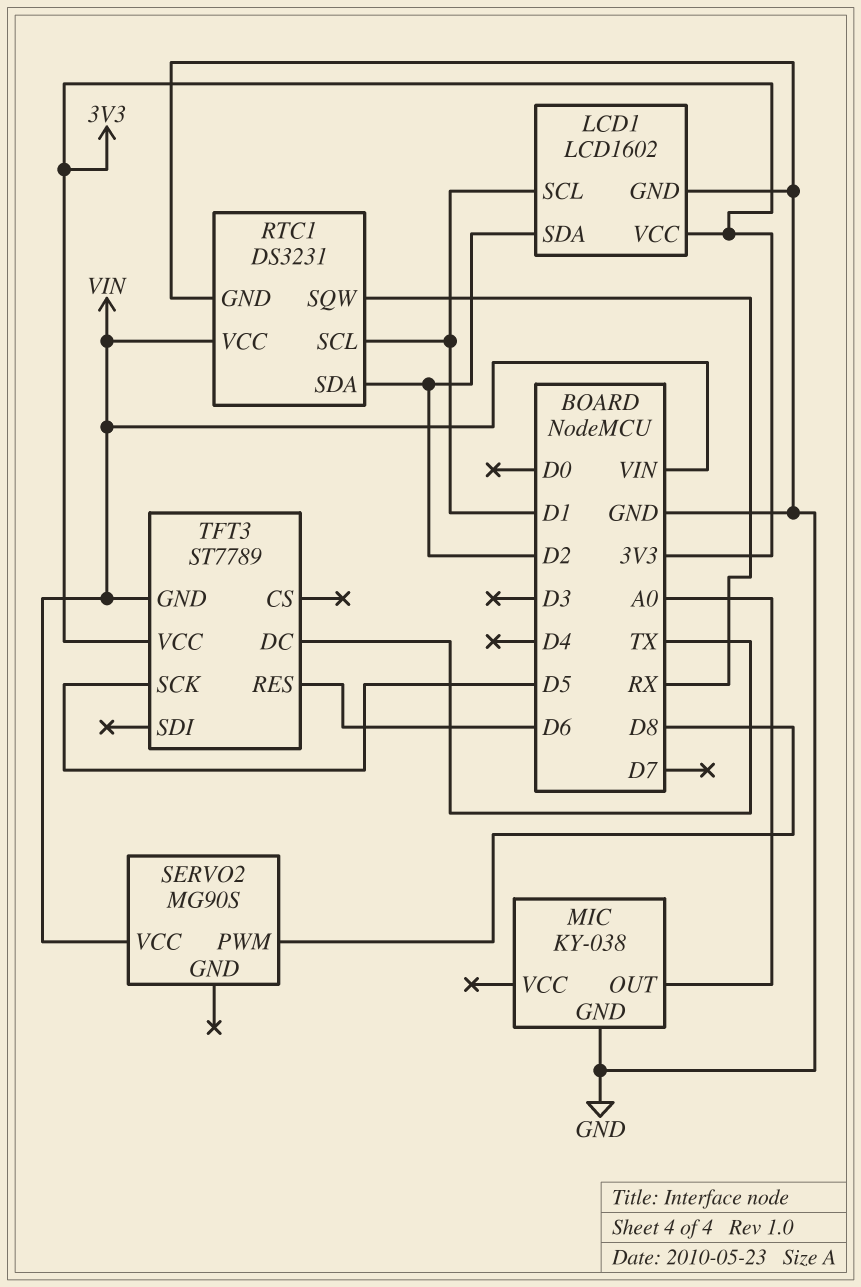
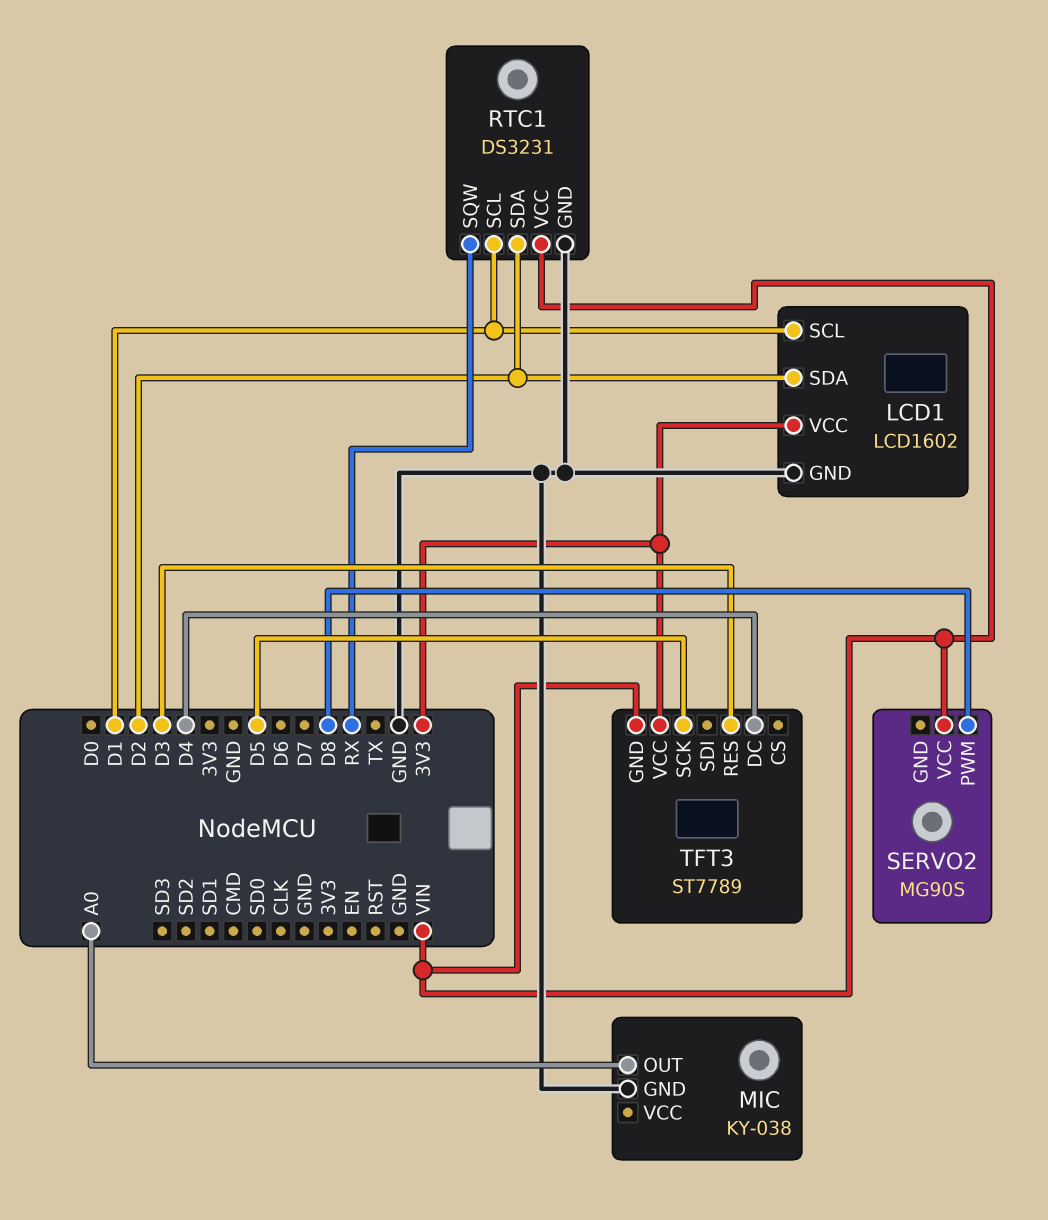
TFT3 pin DC: TX -> D4
TFT3 pin RES: D6 -> D3

